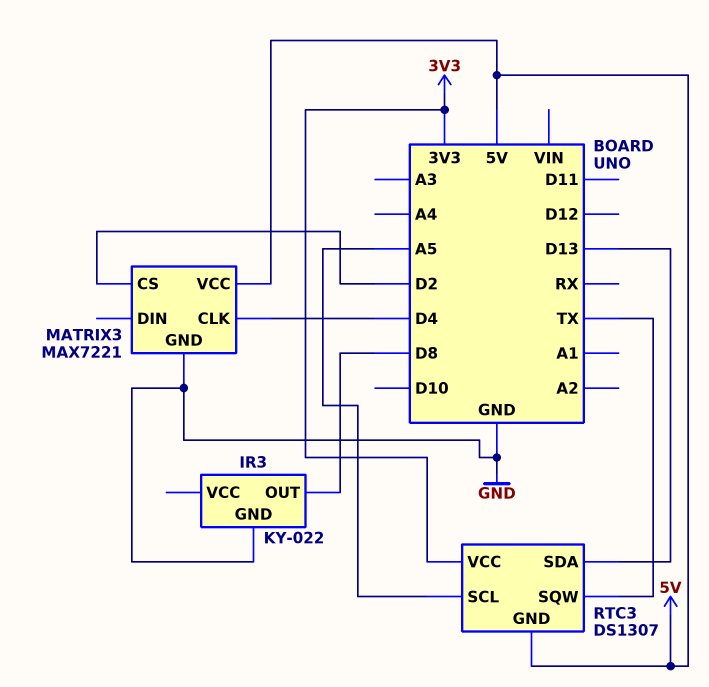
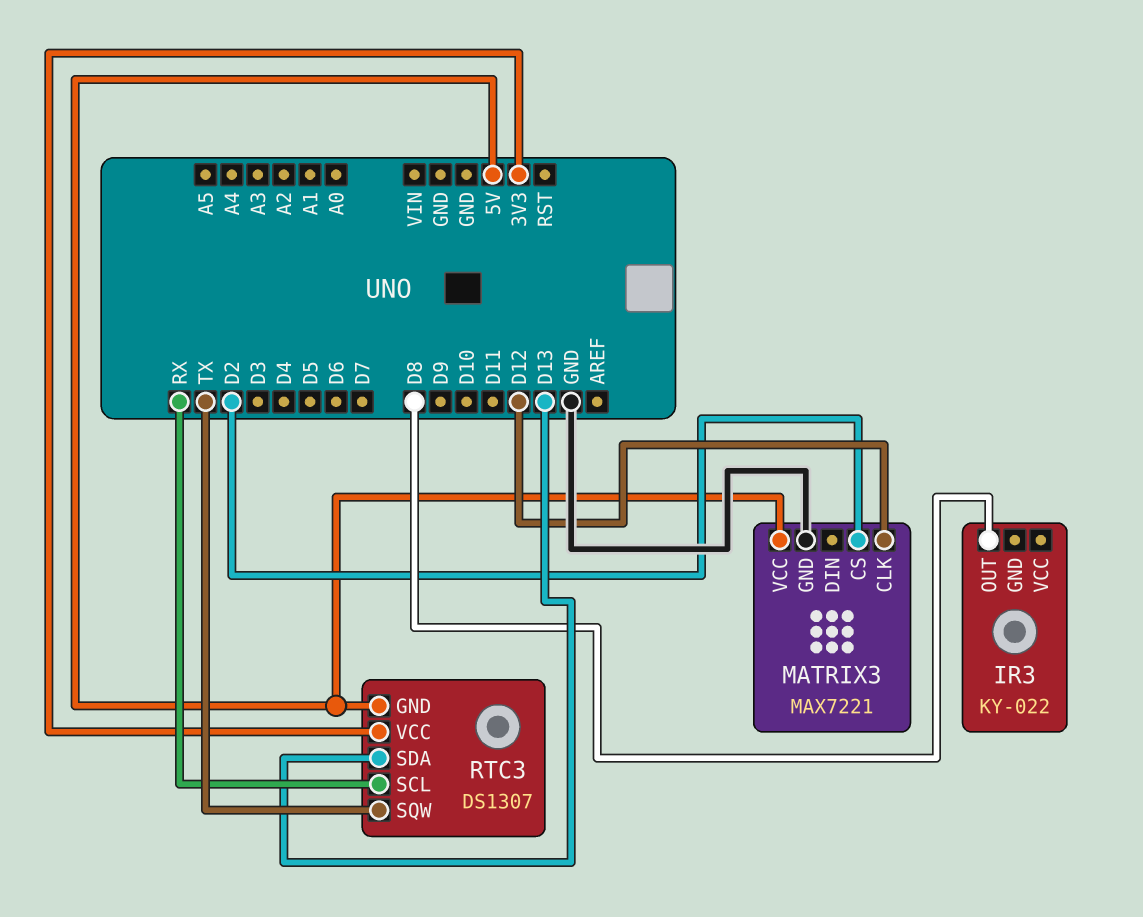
IR3 pin GND: GND -> none
MATRIX3 pin CLK: D4 -> D12
RTC3 pin SCL: A5 -> RX

